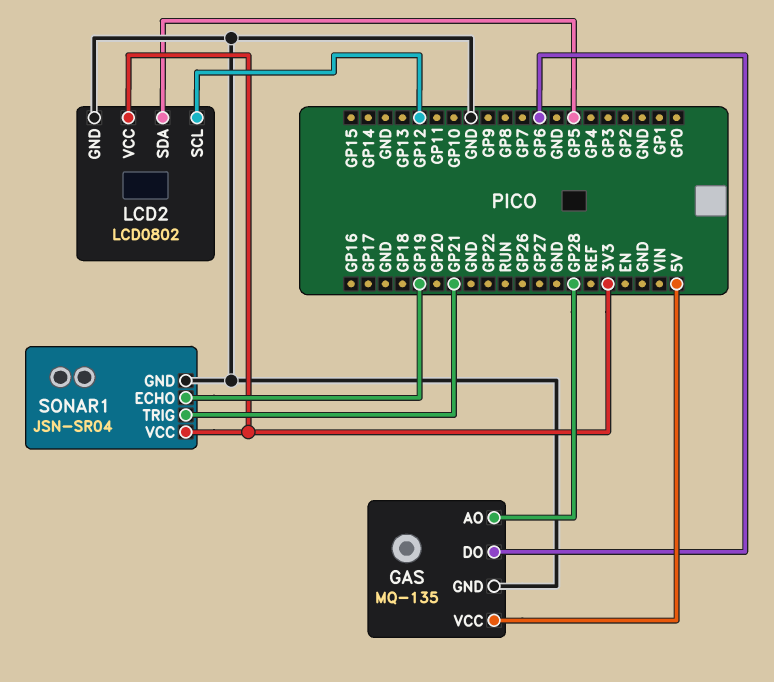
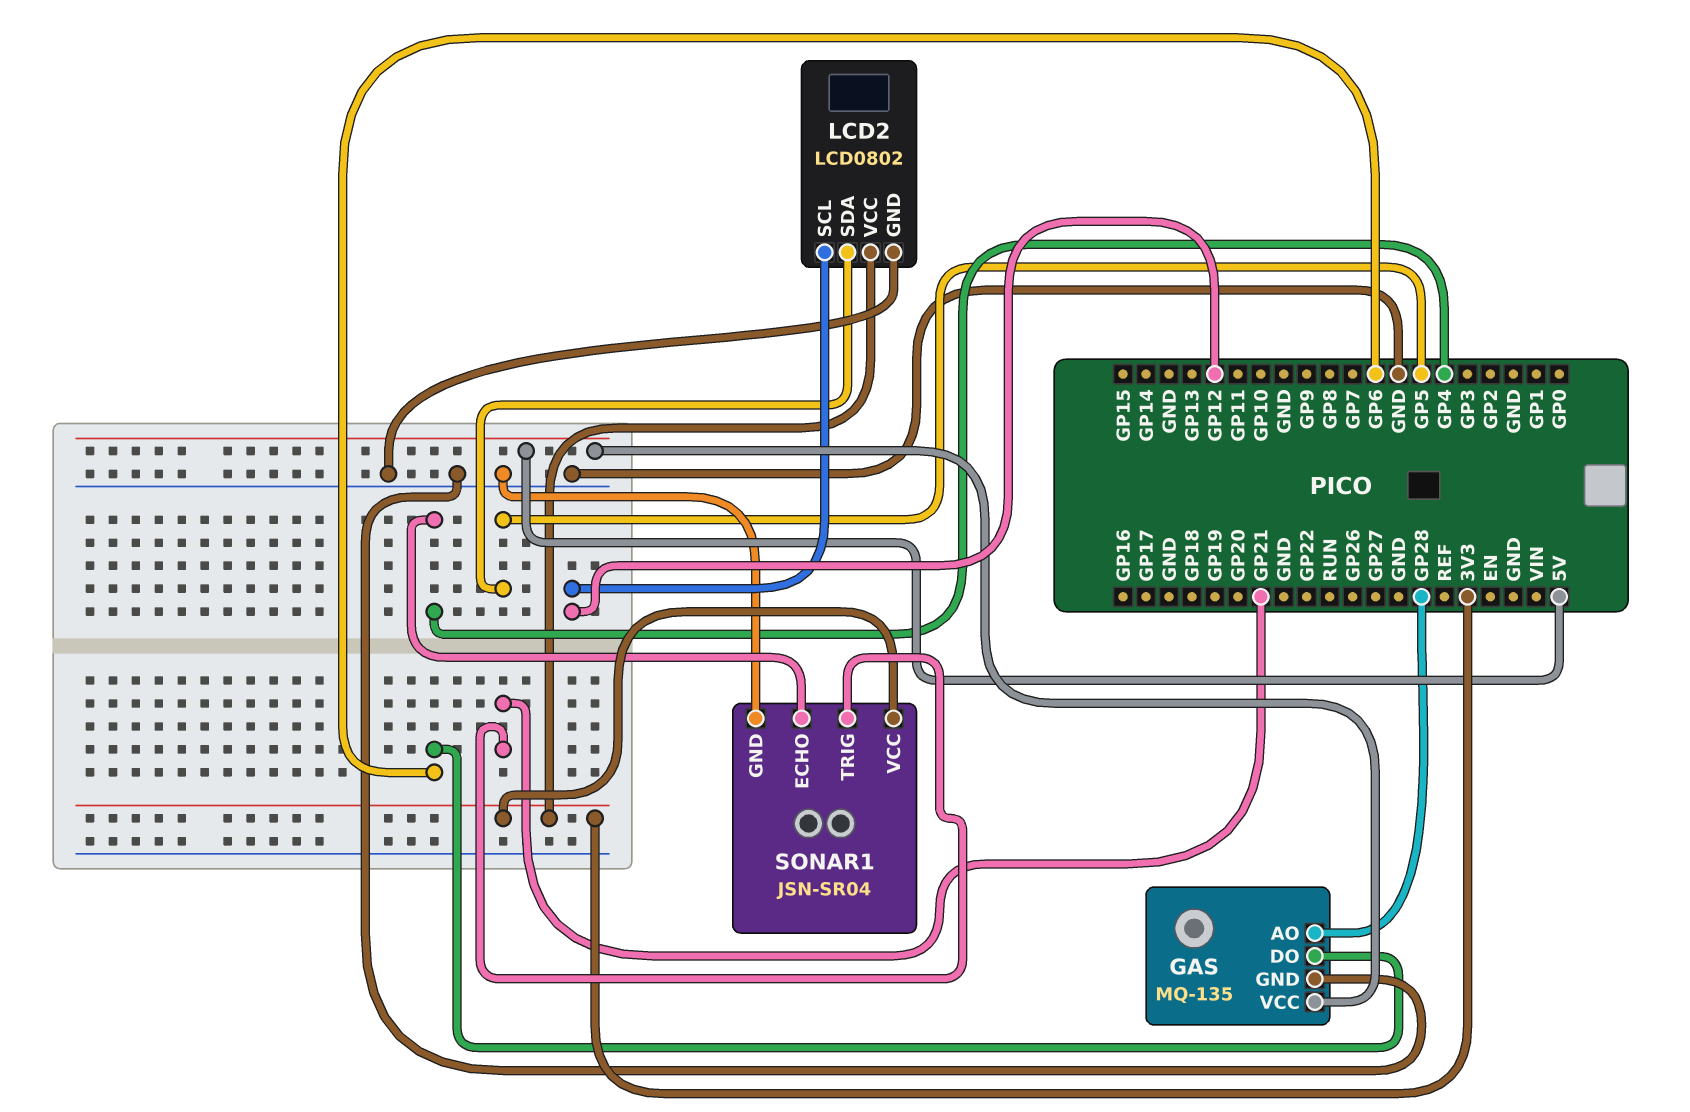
SONAR1 pin ECHO: GP19 -> GP4

